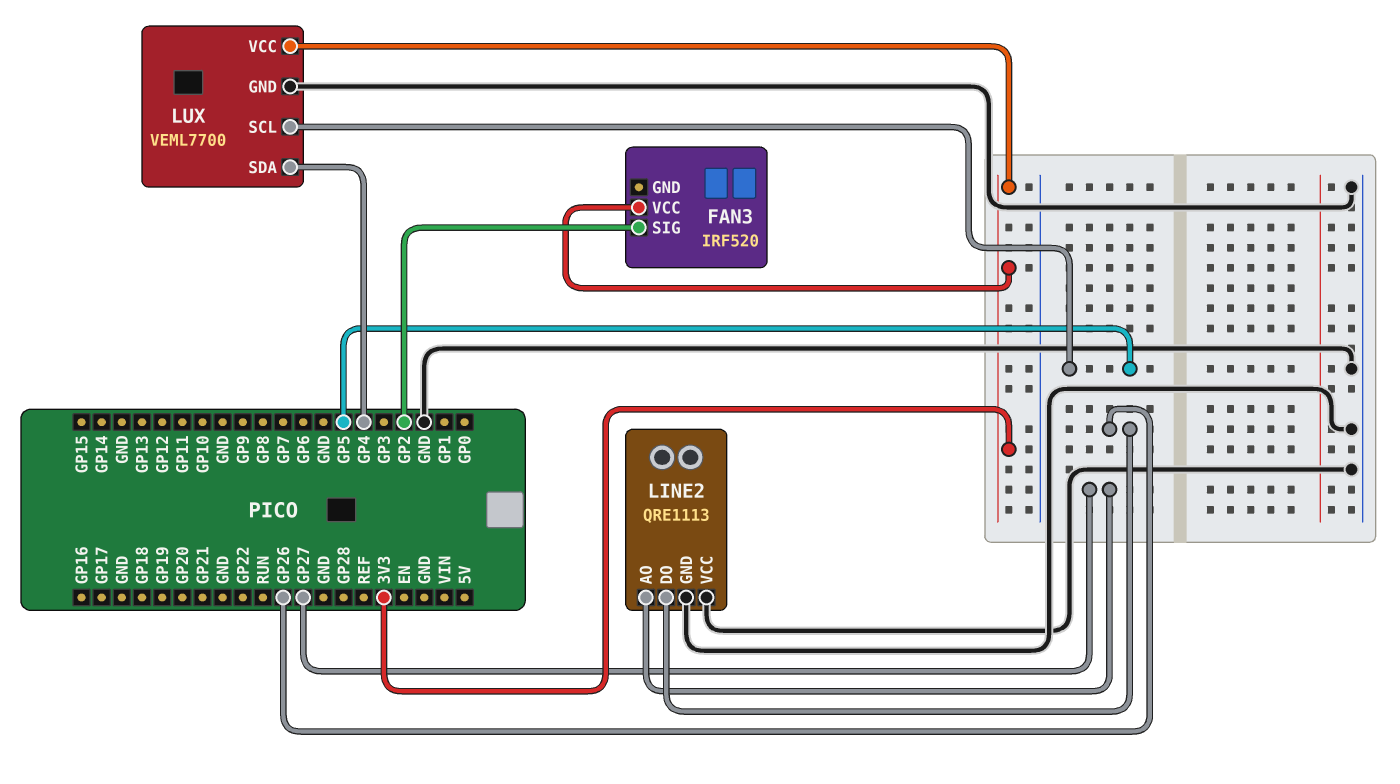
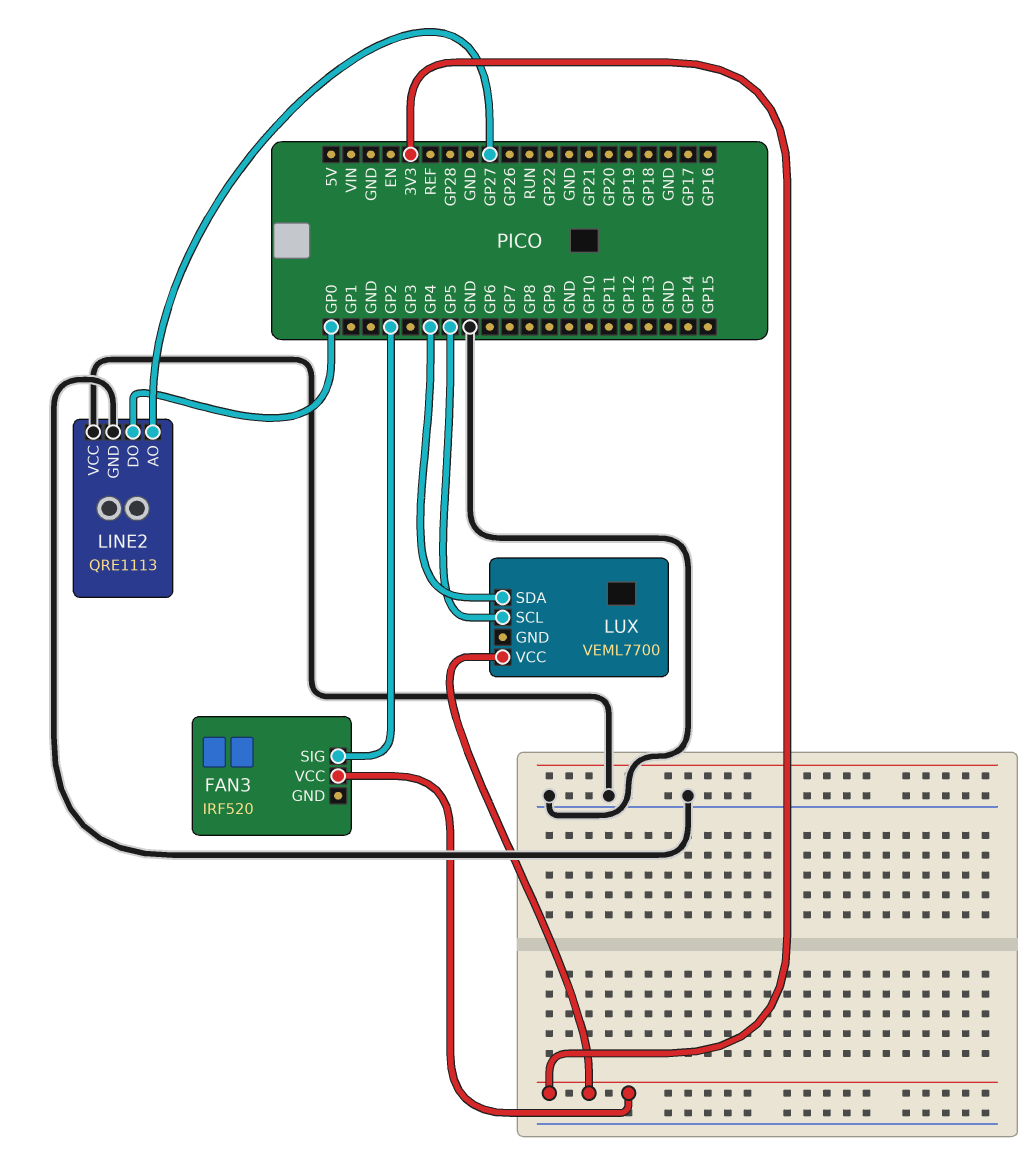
LINE2 pin DO: GP26 -> GP0
LUX pin GND: GND -> none

